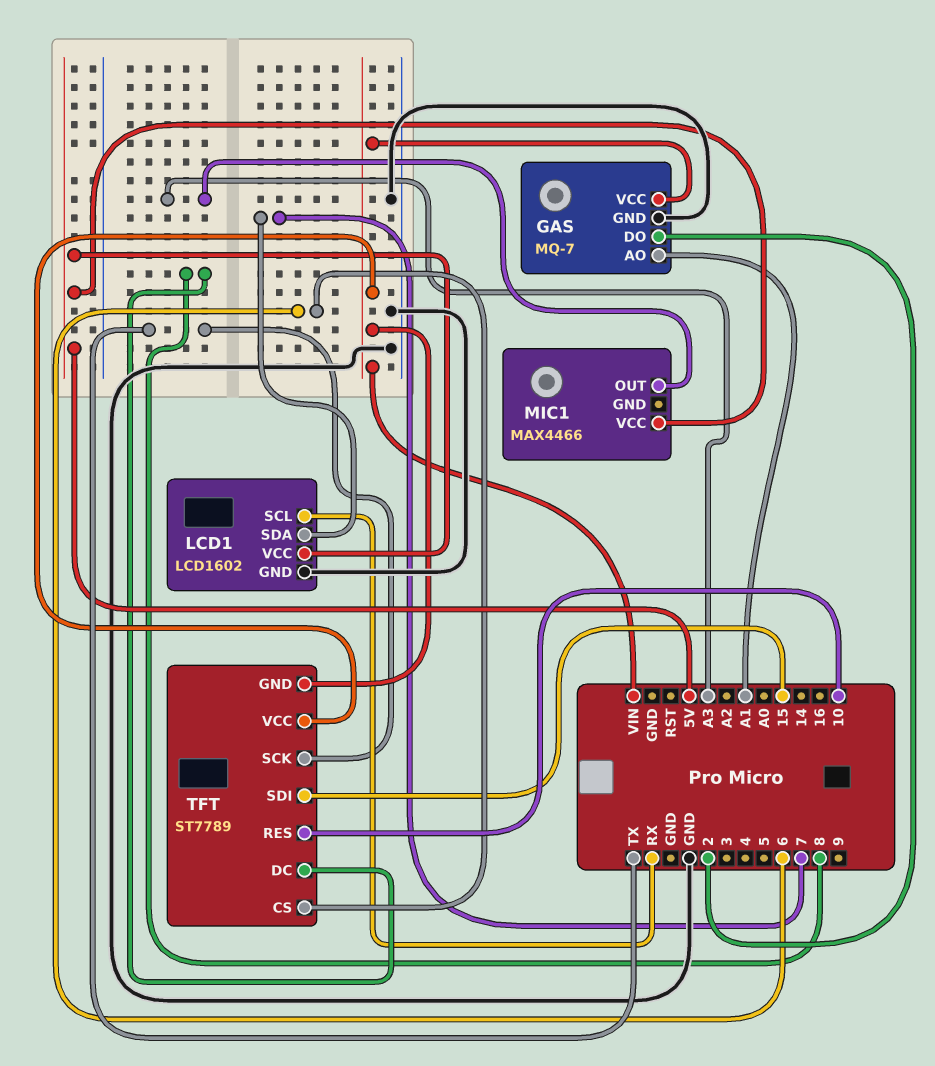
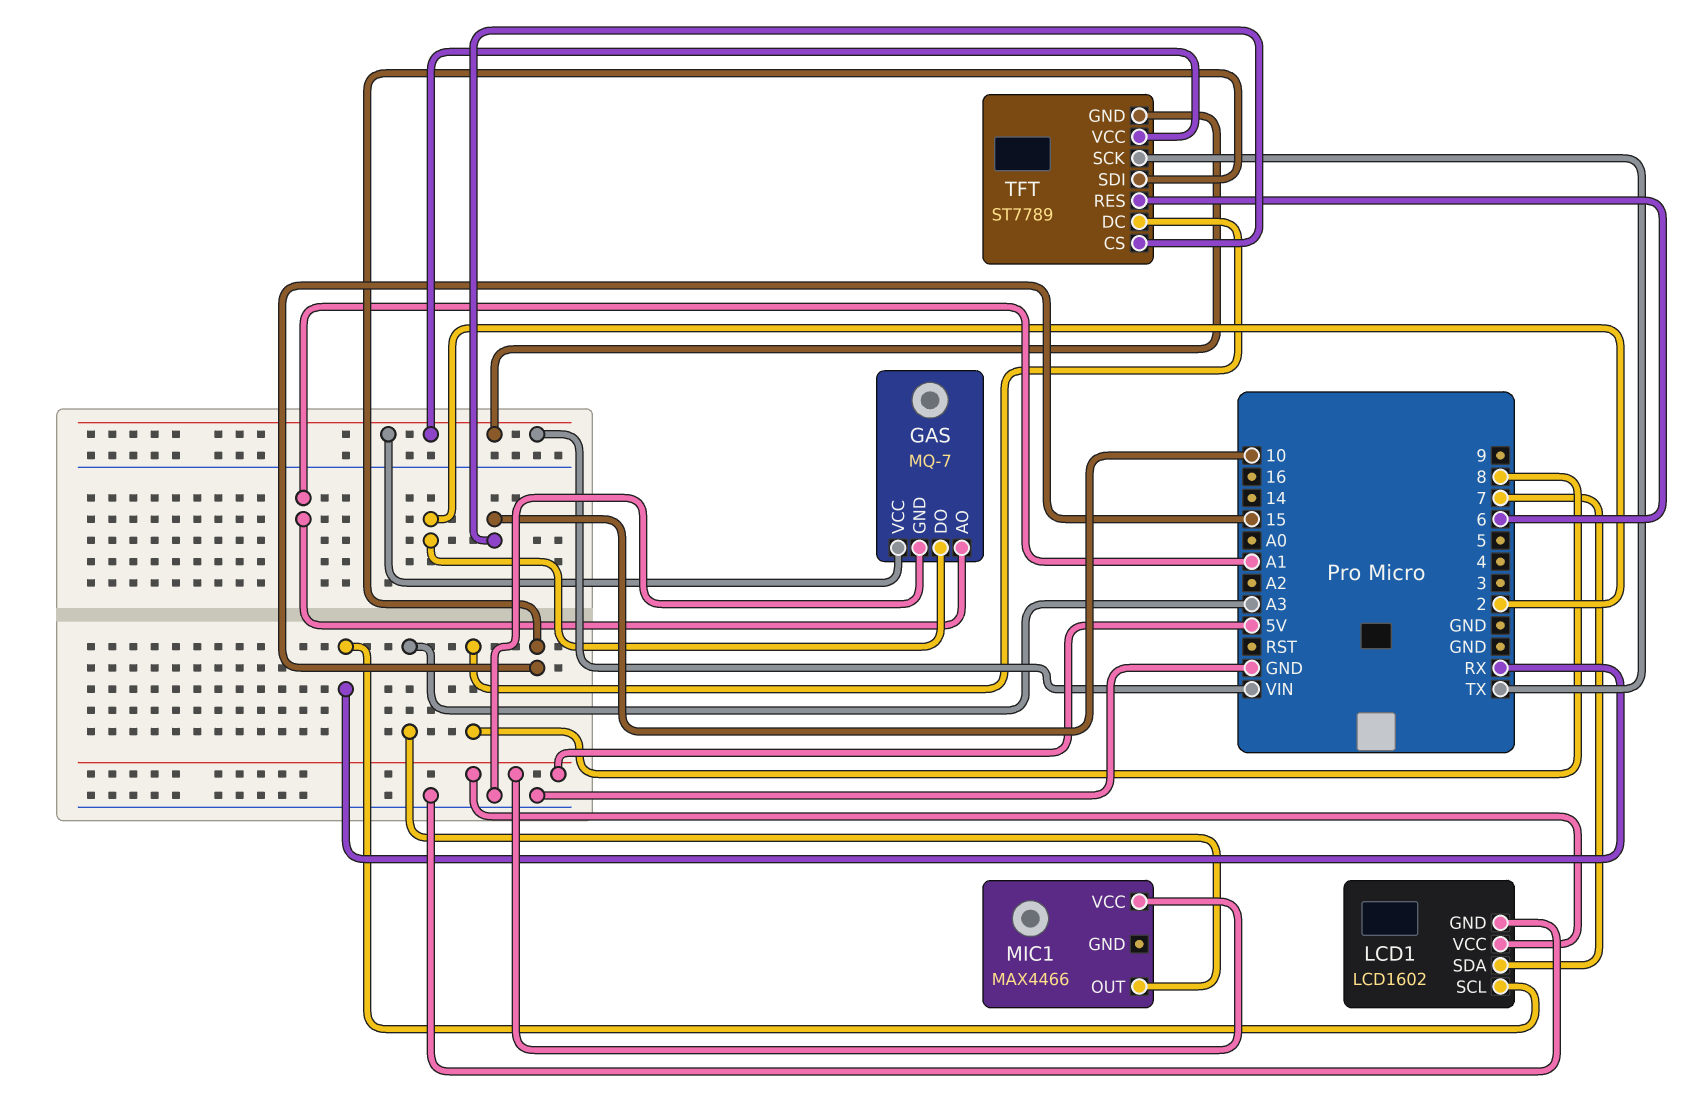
TFT pin CS: 6 -> 10
TFT pin RES: 10 -> 6

